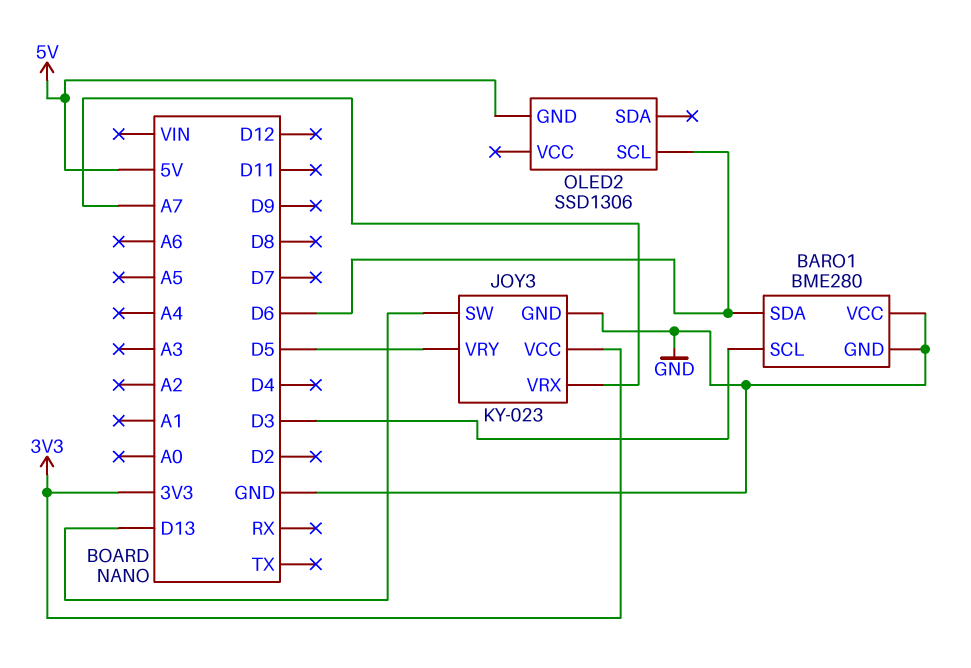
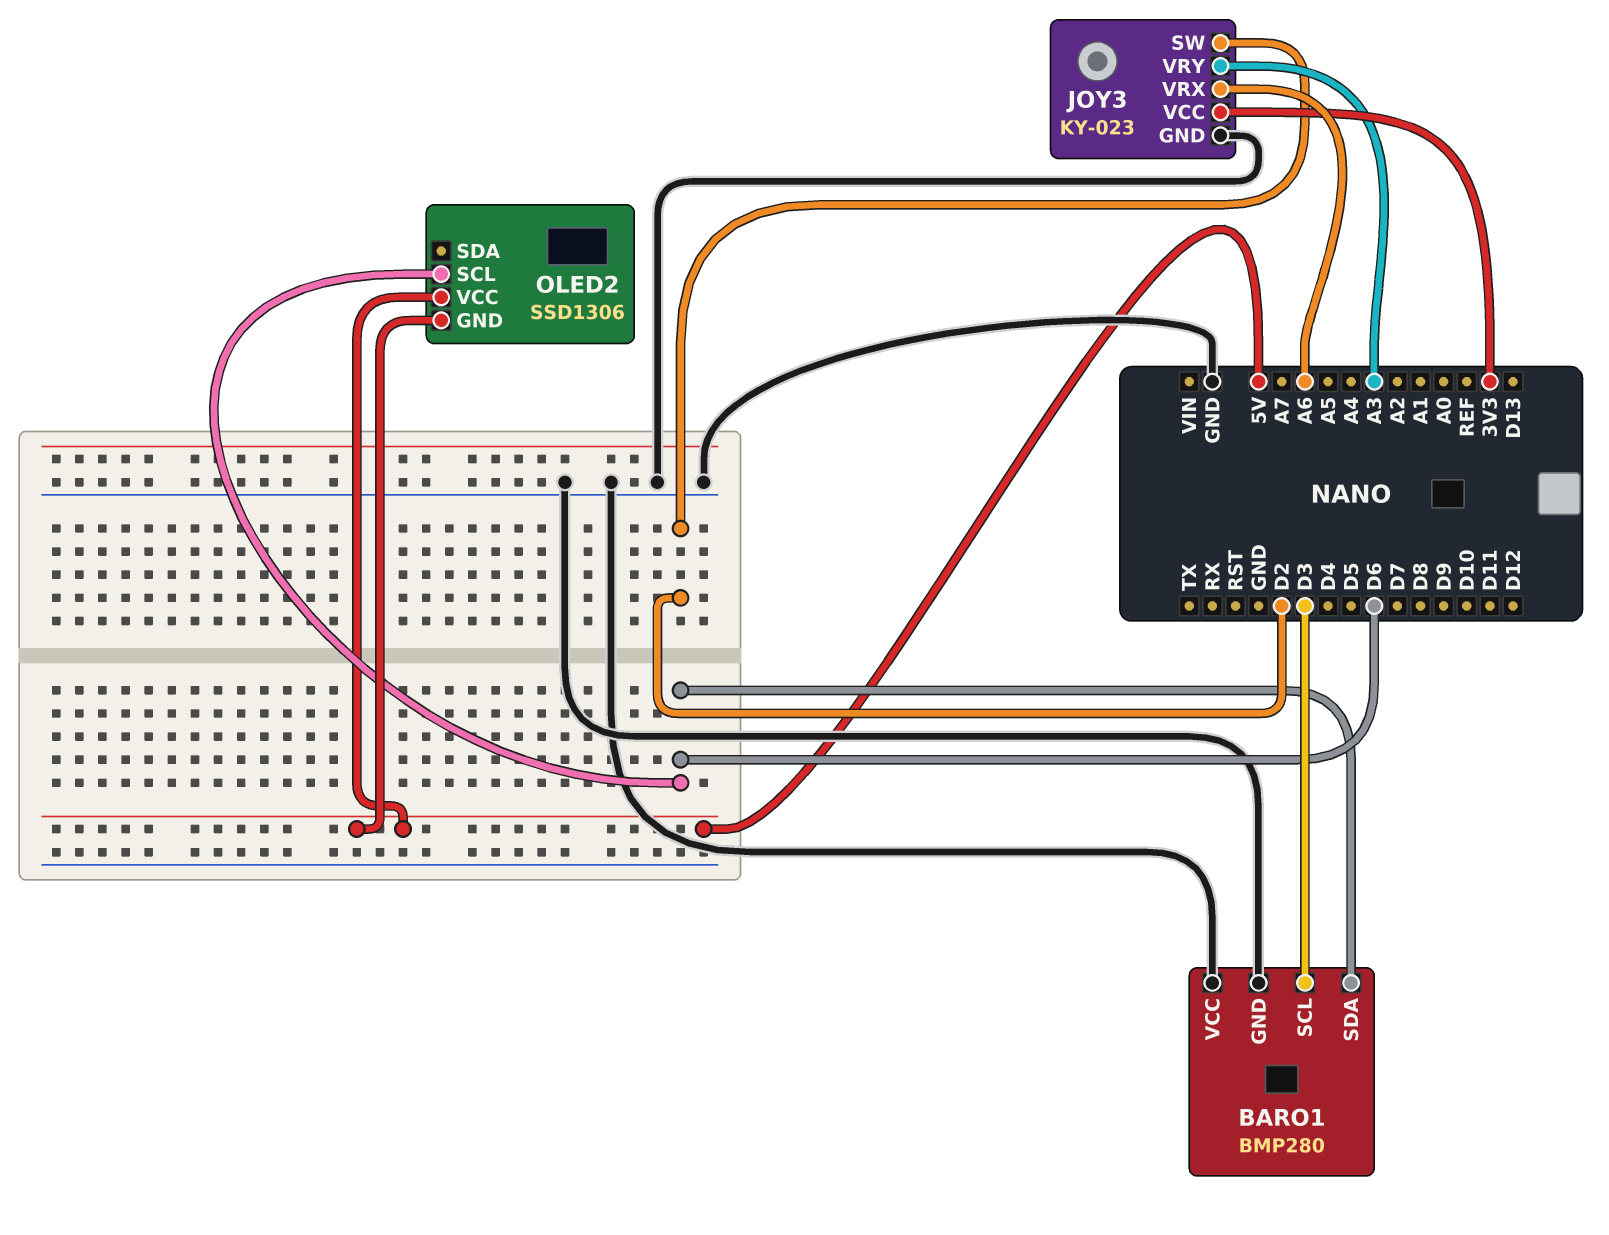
BARO1: BME280 -> BMP280
JOY3 pin SW: D13 -> D2
JOY3 pin VRX: A7 -> A6
JOY3 pin VRY: D5 -> A3
OLED2 pin VCC: none -> 5V

